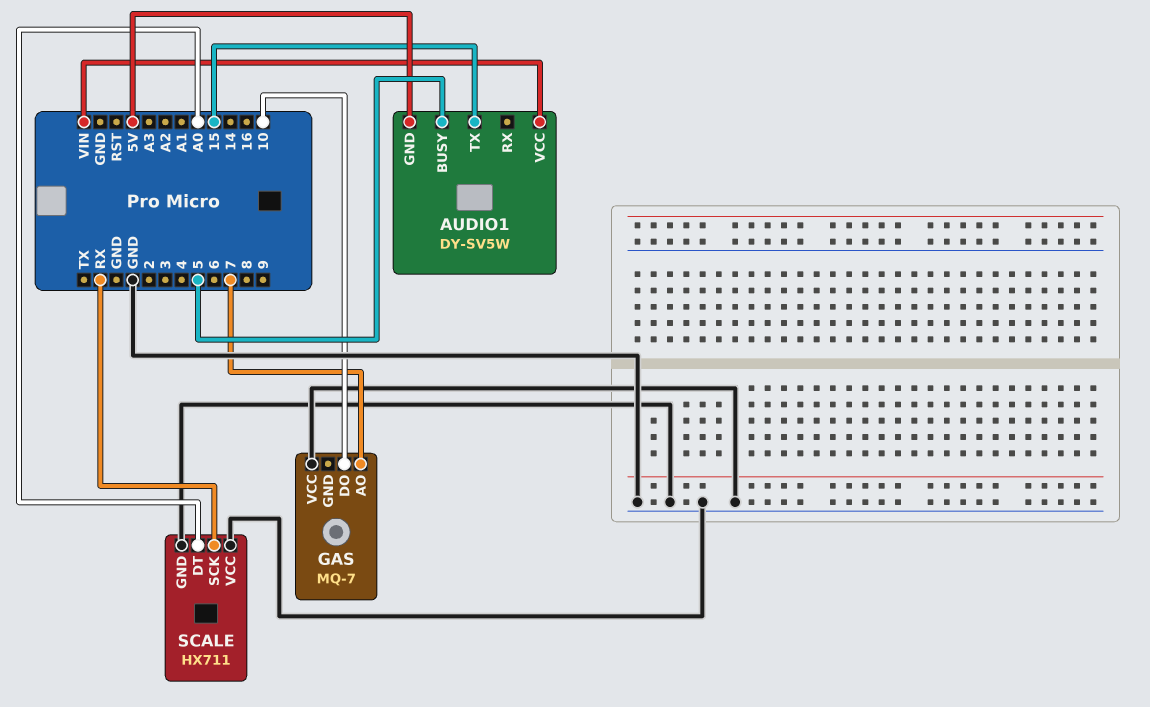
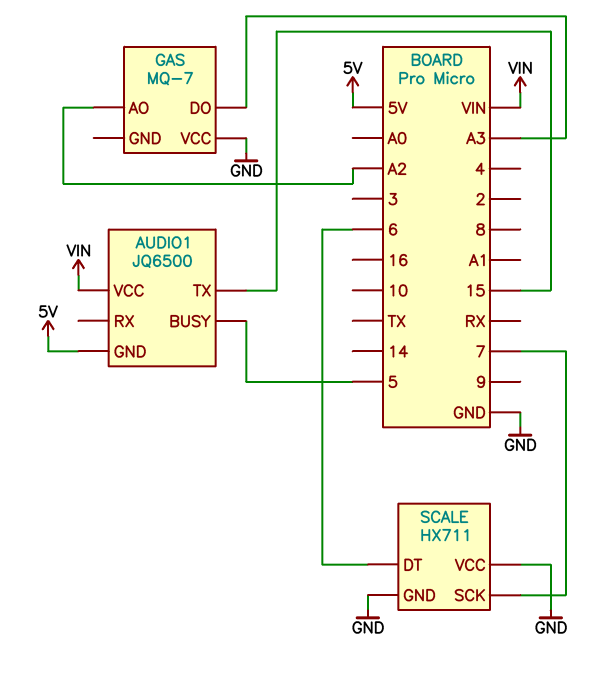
AUDIO1: DY-SV5W -> JQ6500
GAS pin AO: 7 -> A2
GAS pin DO: 10 -> A3
SCALE pin DT: A0 -> 6
SCALE pin SCK: RX -> 7

